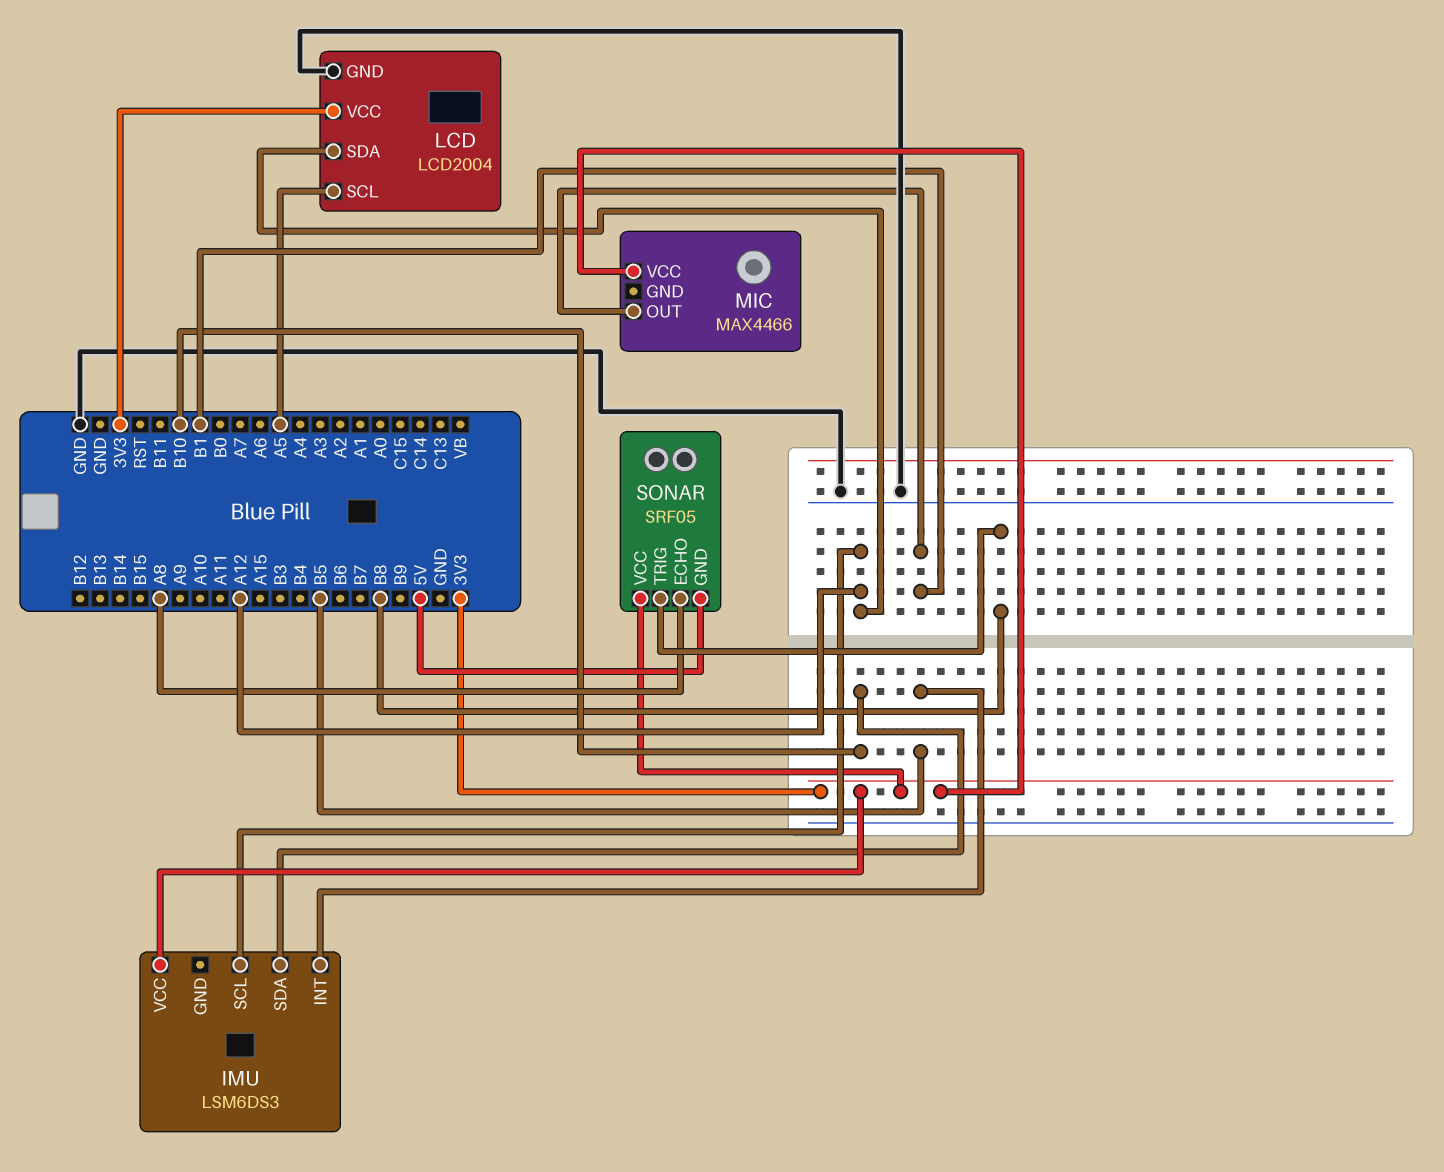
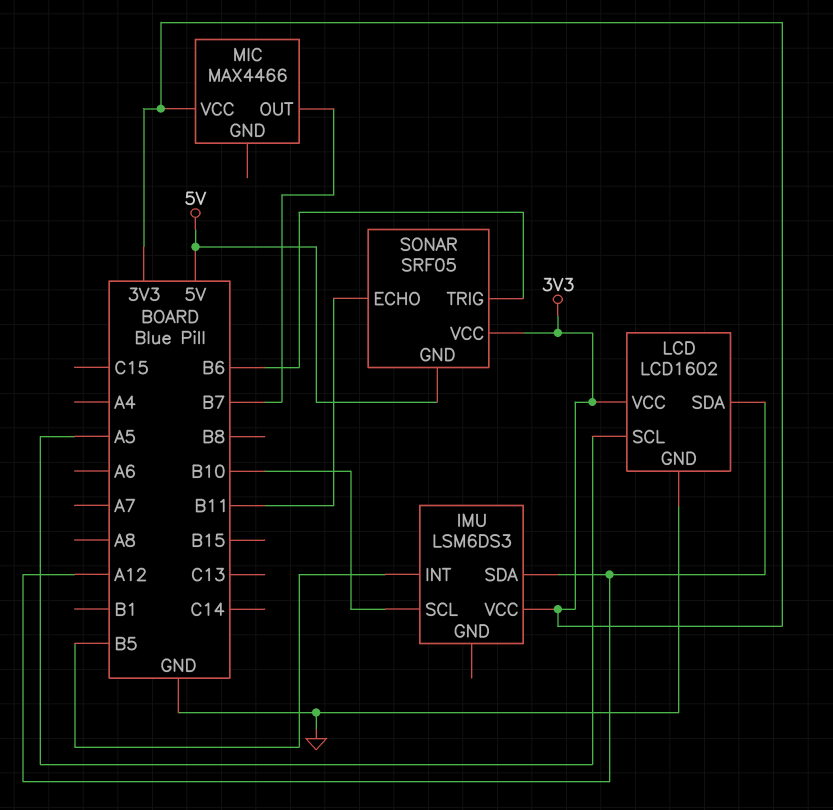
IMU pin SCL: A12 -> B10
IMU pin SDA: B10 -> A12
LCD: LCD2004 -> LCD1602
MIC pin OUT: B1 -> B7
SONAR pin ECHO: A8 -> B11
SONAR pin TRIG: B8 -> B6

